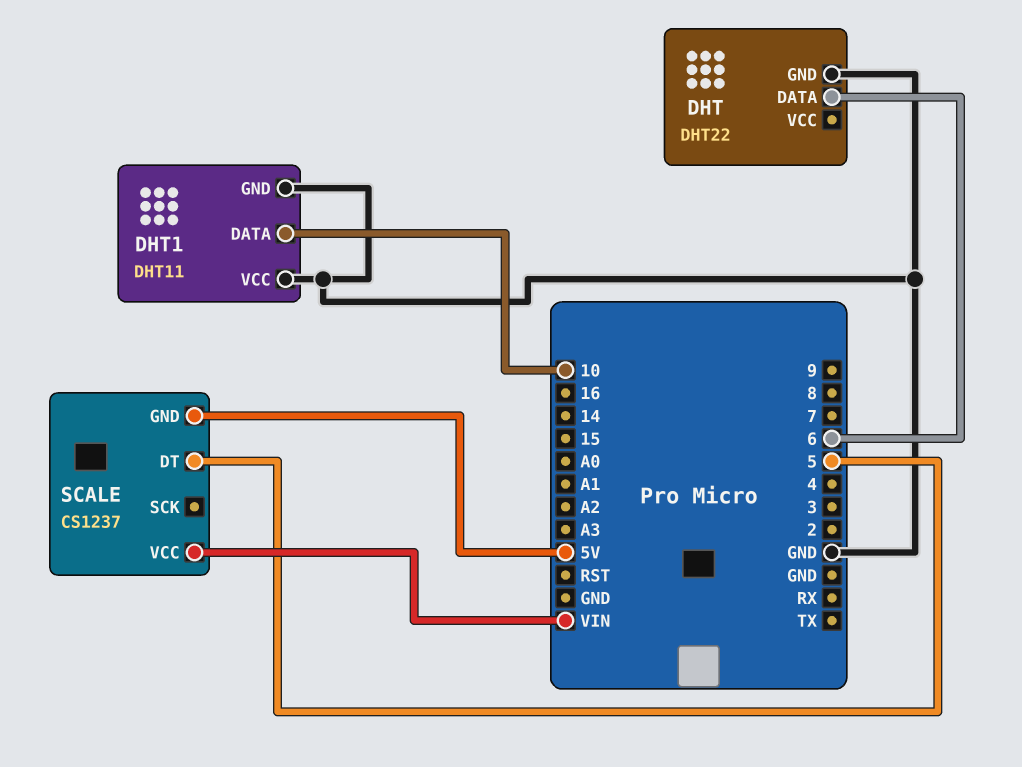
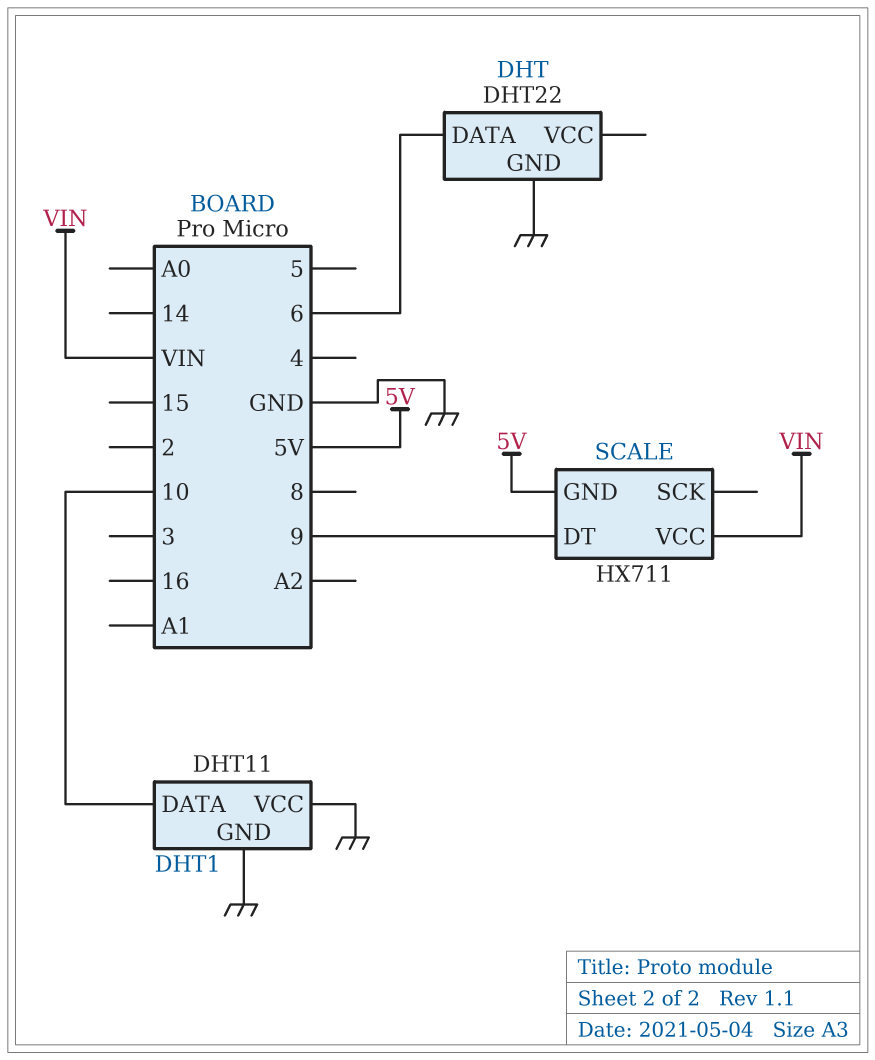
SCALE: CS1237 -> HX711
SCALE pin DT: 5 -> 9

